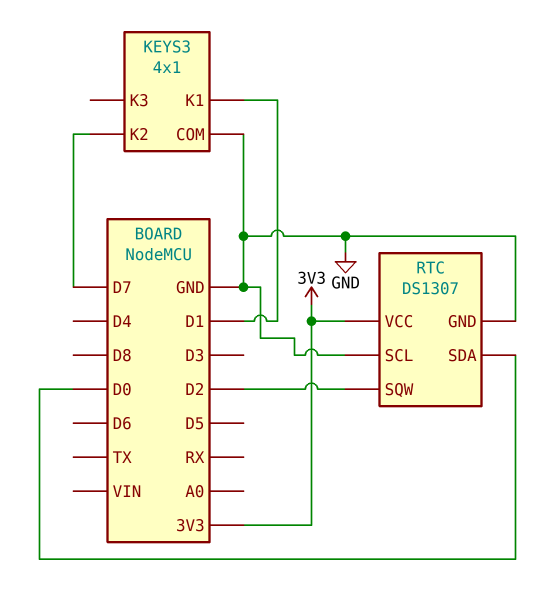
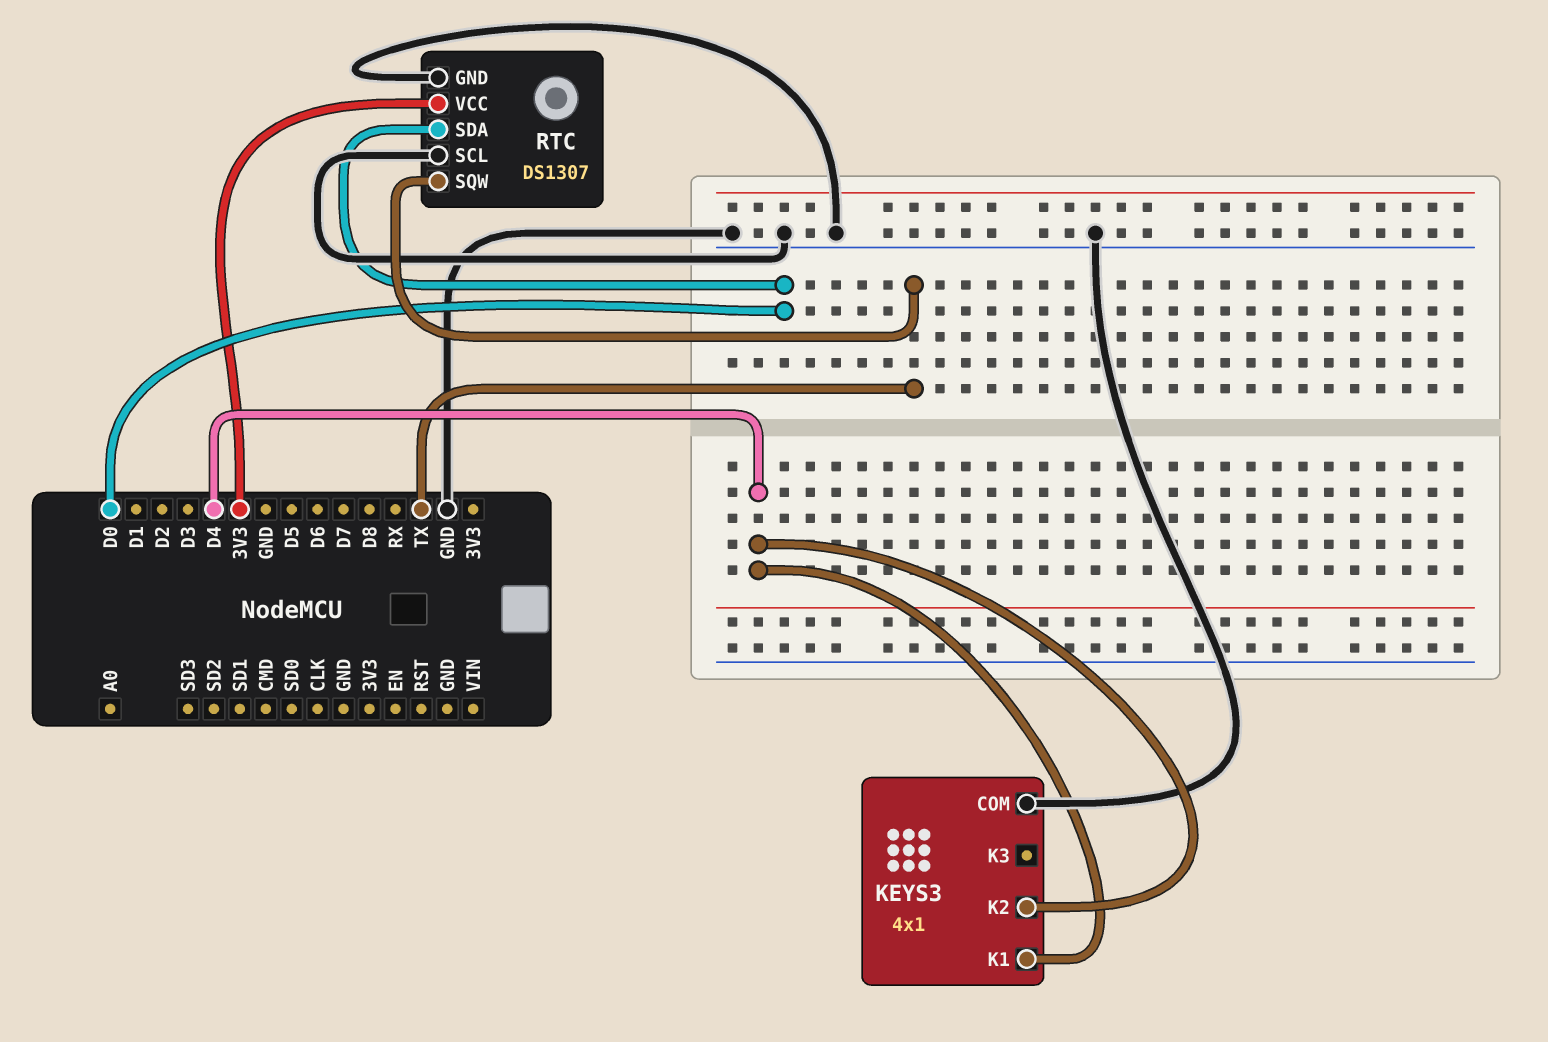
KEYS3 pin K1: D1 -> D4
KEYS3 pin K2: D7 -> D4
RTC pin SQW: D2 -> TX

